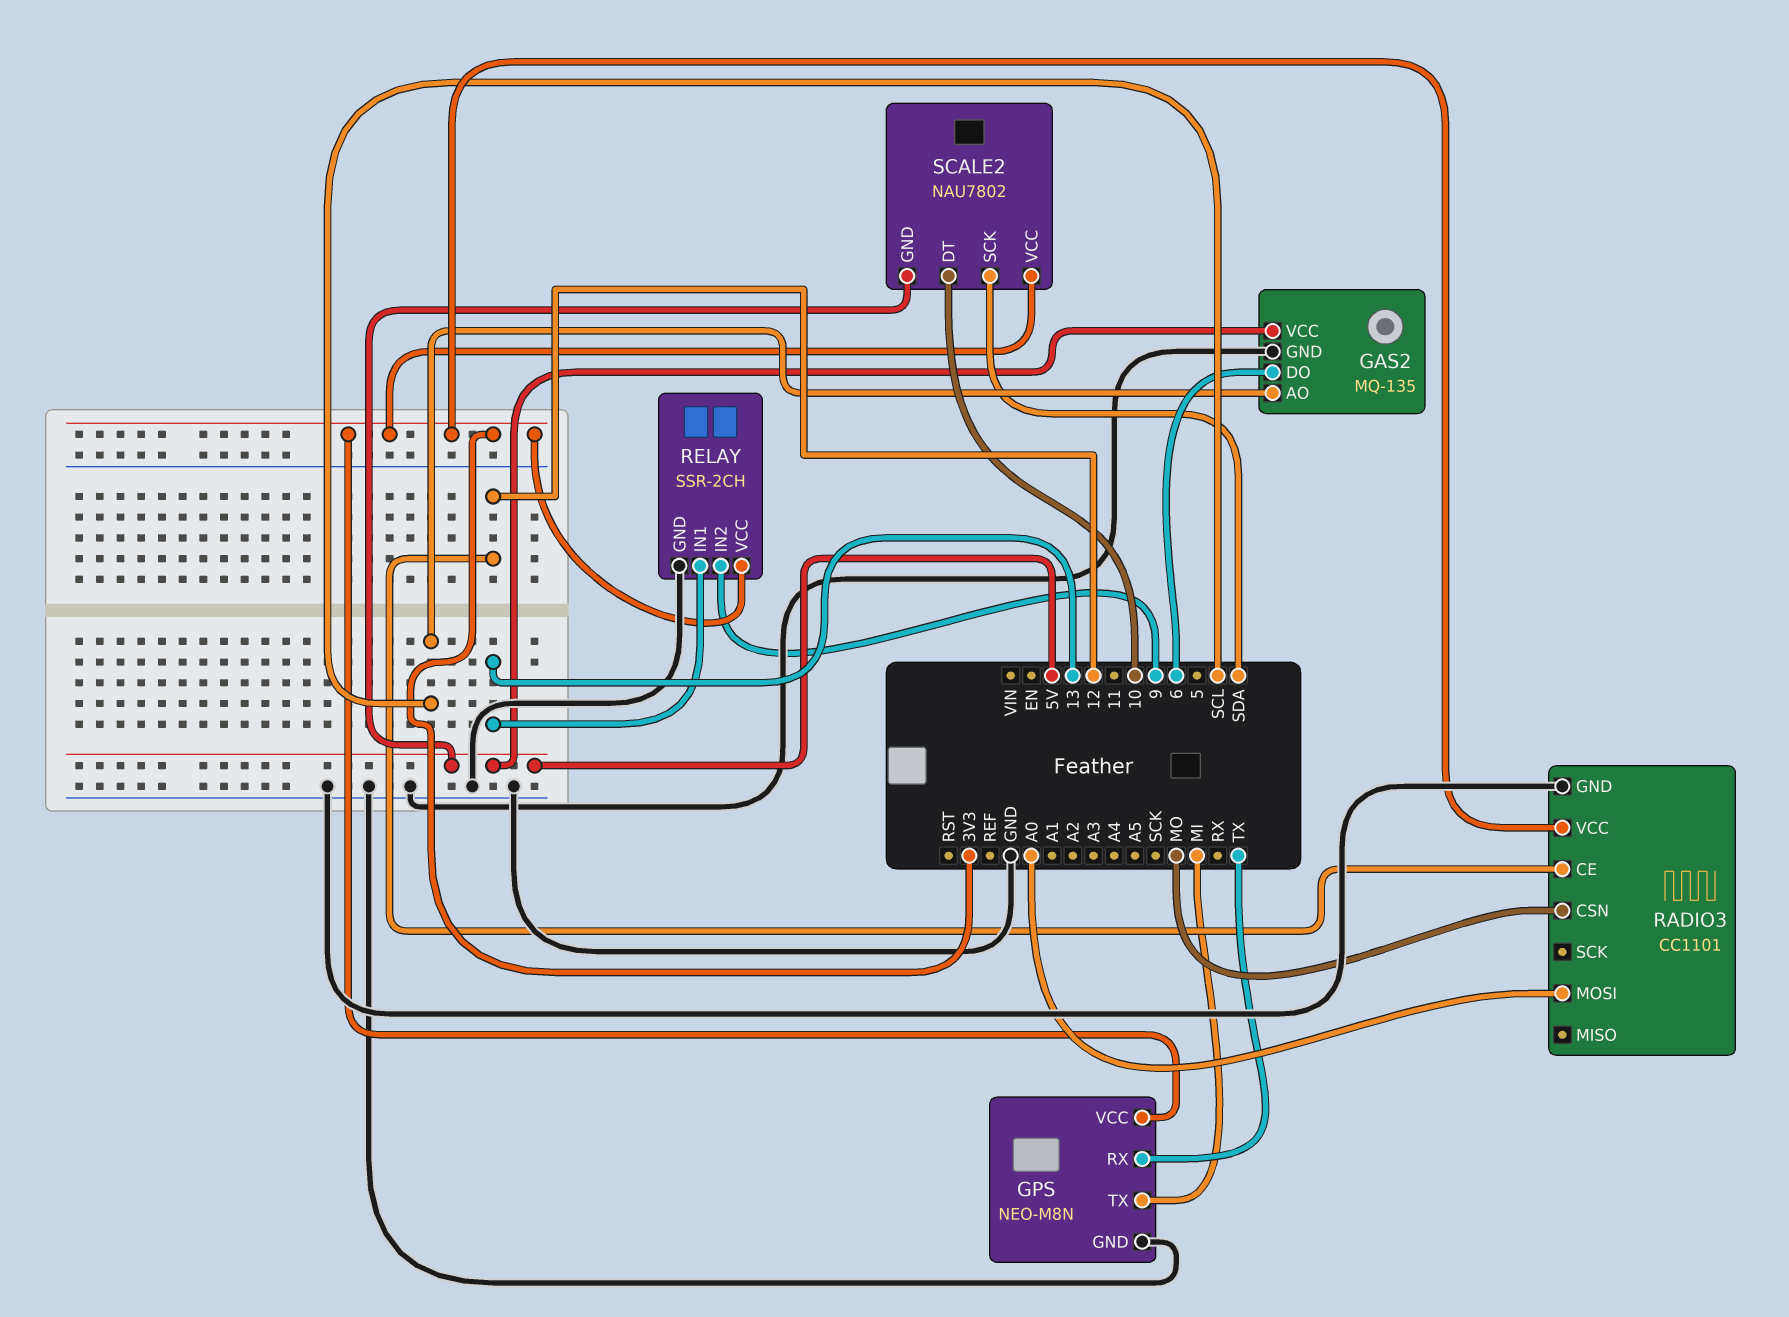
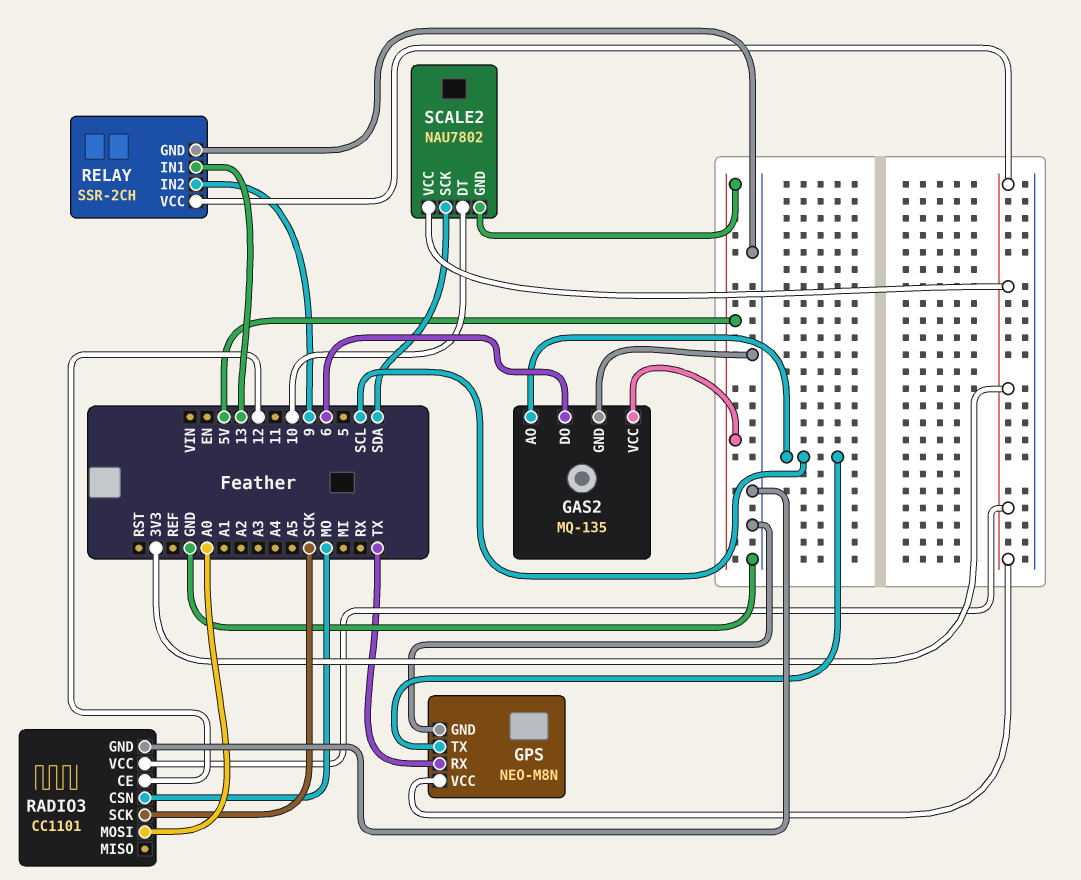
GPS pin TX: MI -> SCL
RADIO3 pin SCK: none -> SCK

